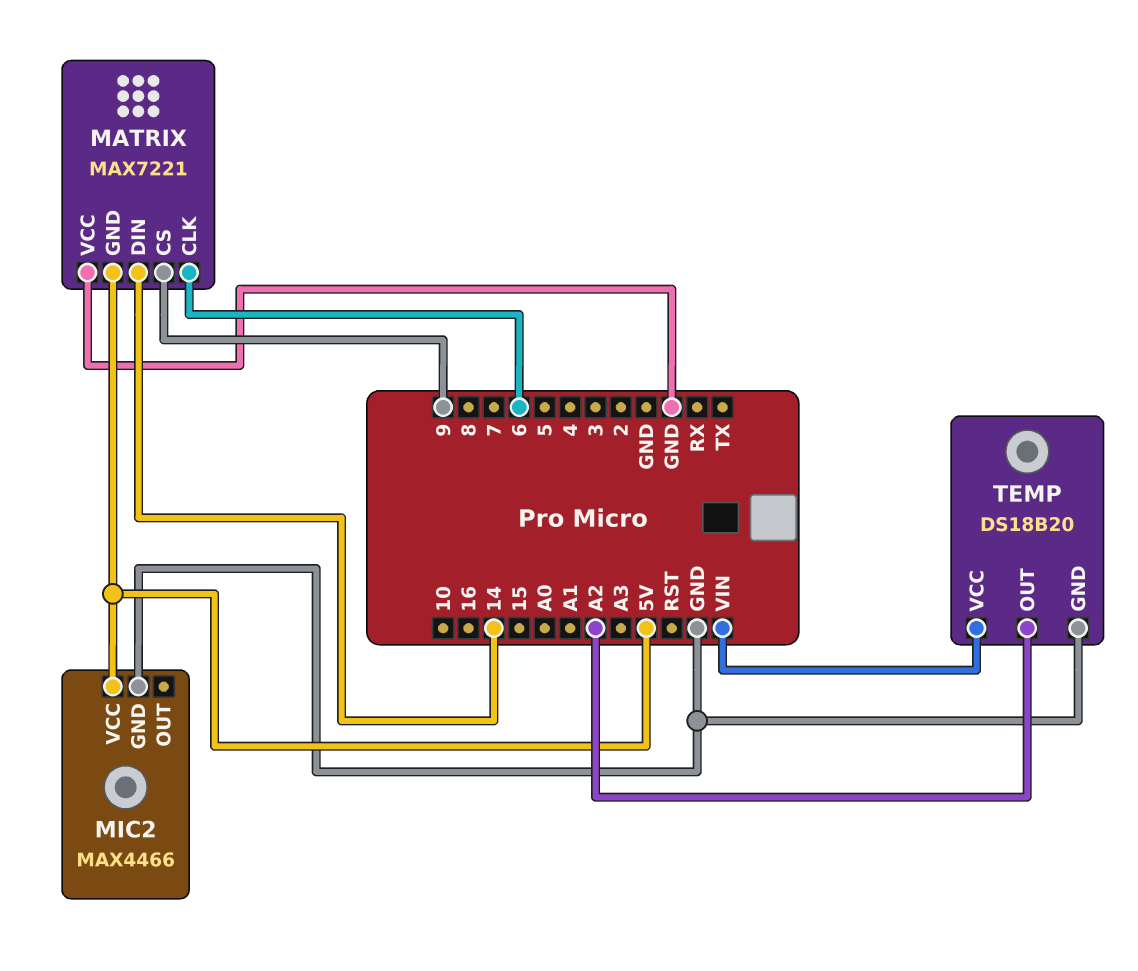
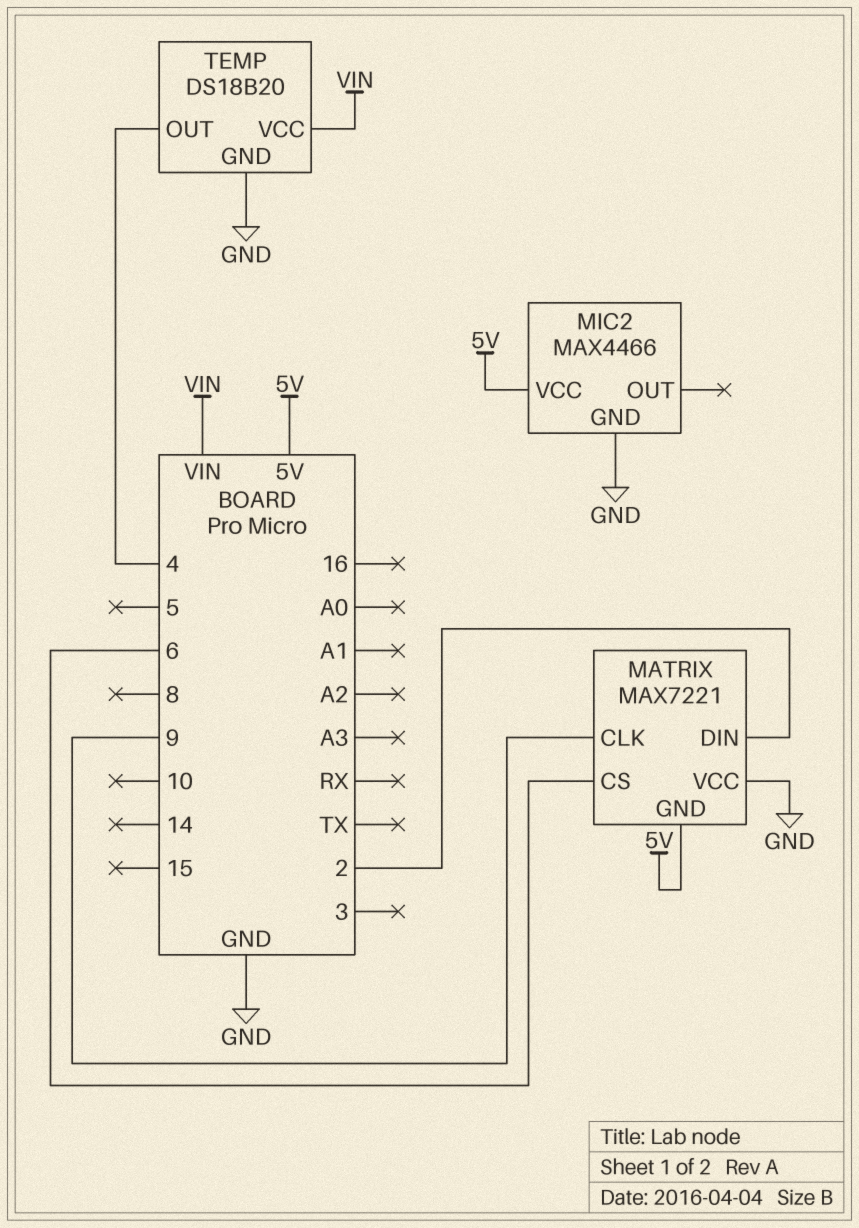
MATRIX pin CLK: 6 -> 9
MATRIX pin CS: 9 -> 6
MATRIX pin DIN: 14 -> 2
TEMP pin OUT: A2 -> 4

